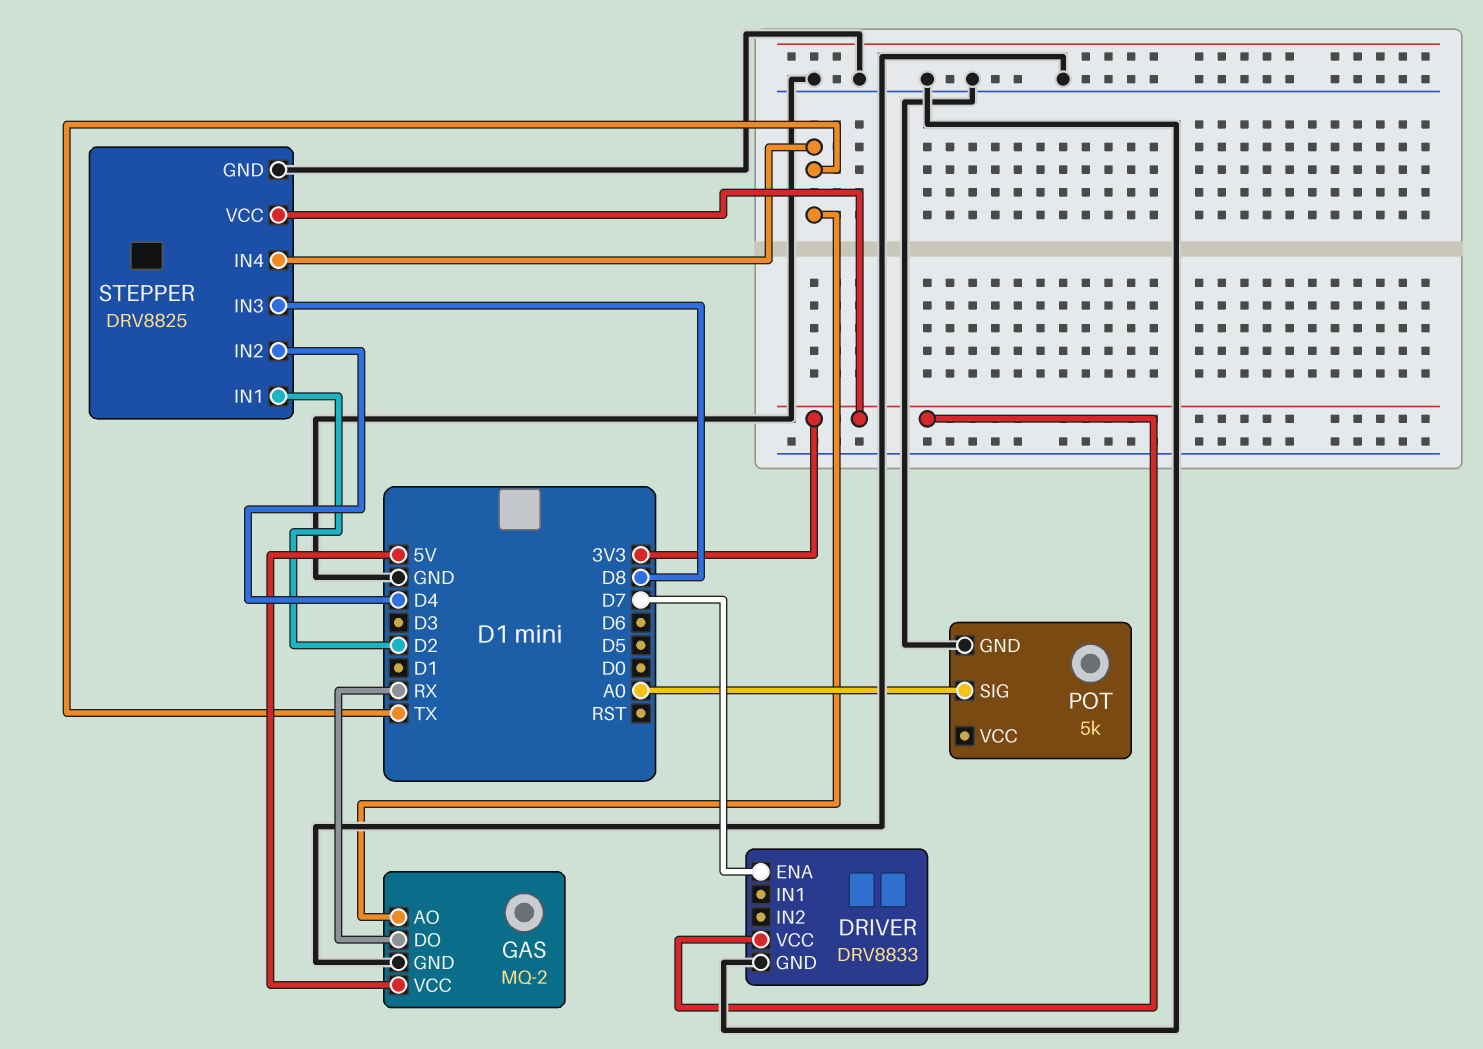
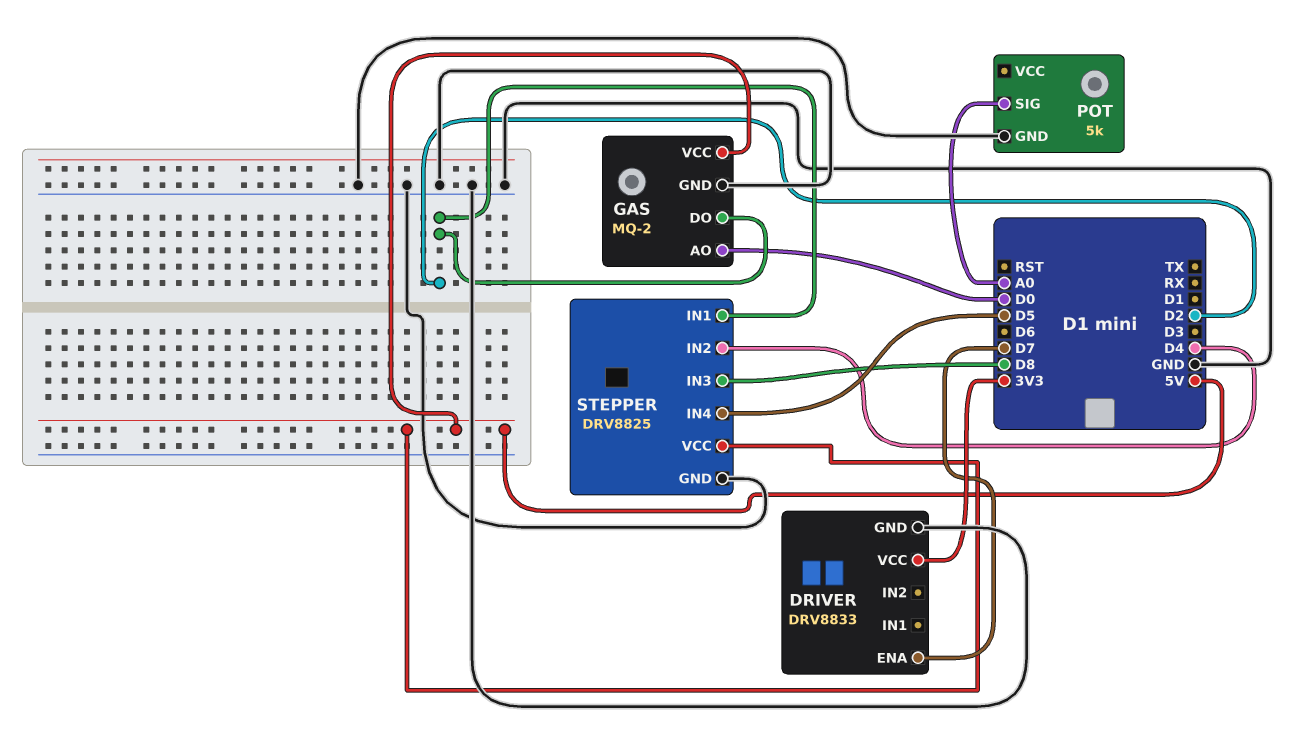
GAS pin AO: TX -> D0
GAS pin DO: RX -> D2
STEPPER pin IN4: TX -> D5
STEPPER pin VCC: 3V3 -> 5V

